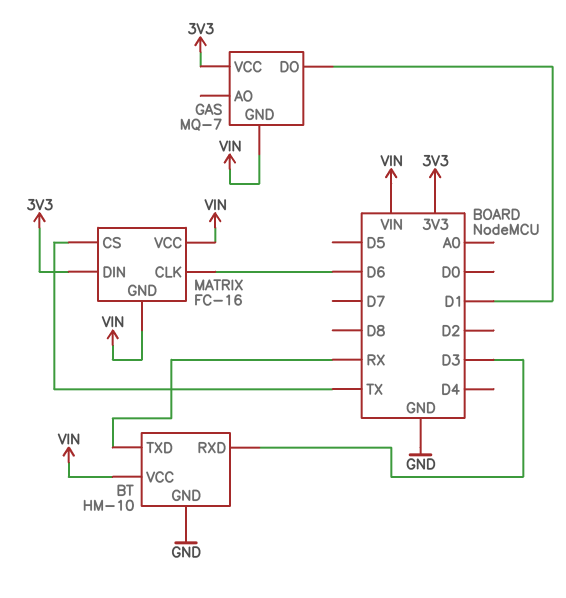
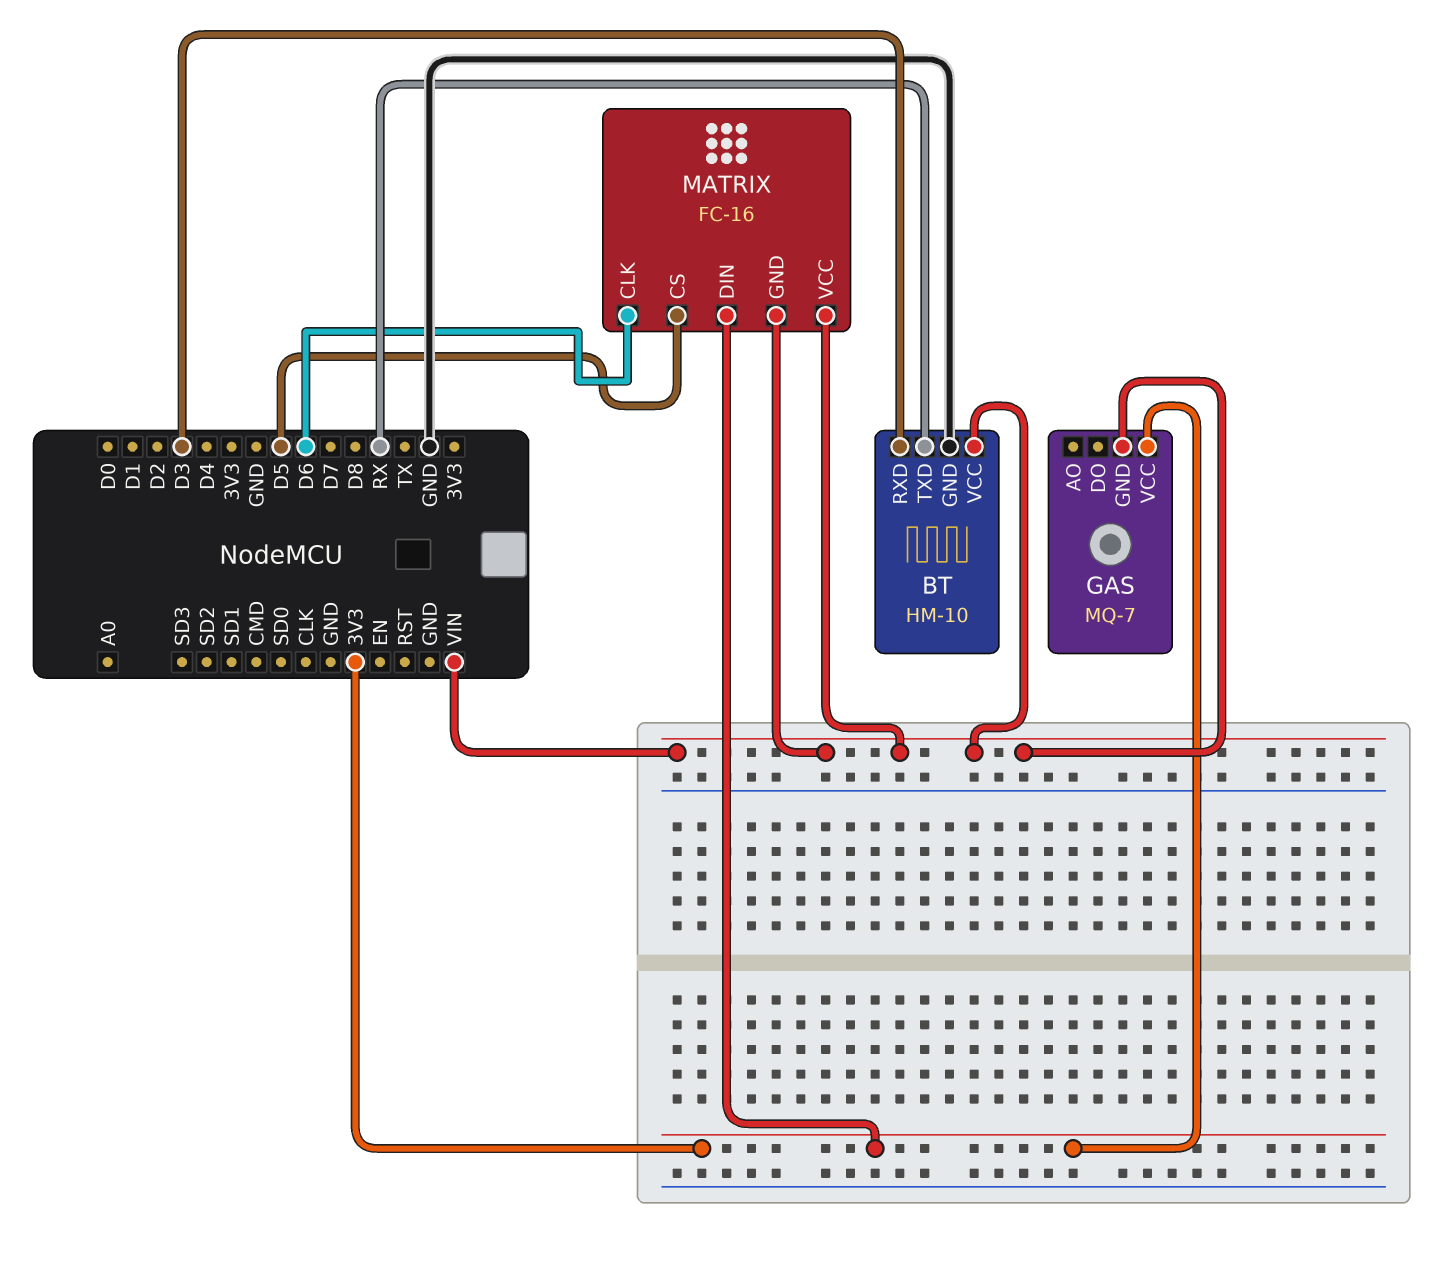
GAS pin DO: D1 -> none
MATRIX pin CS: TX -> D5

